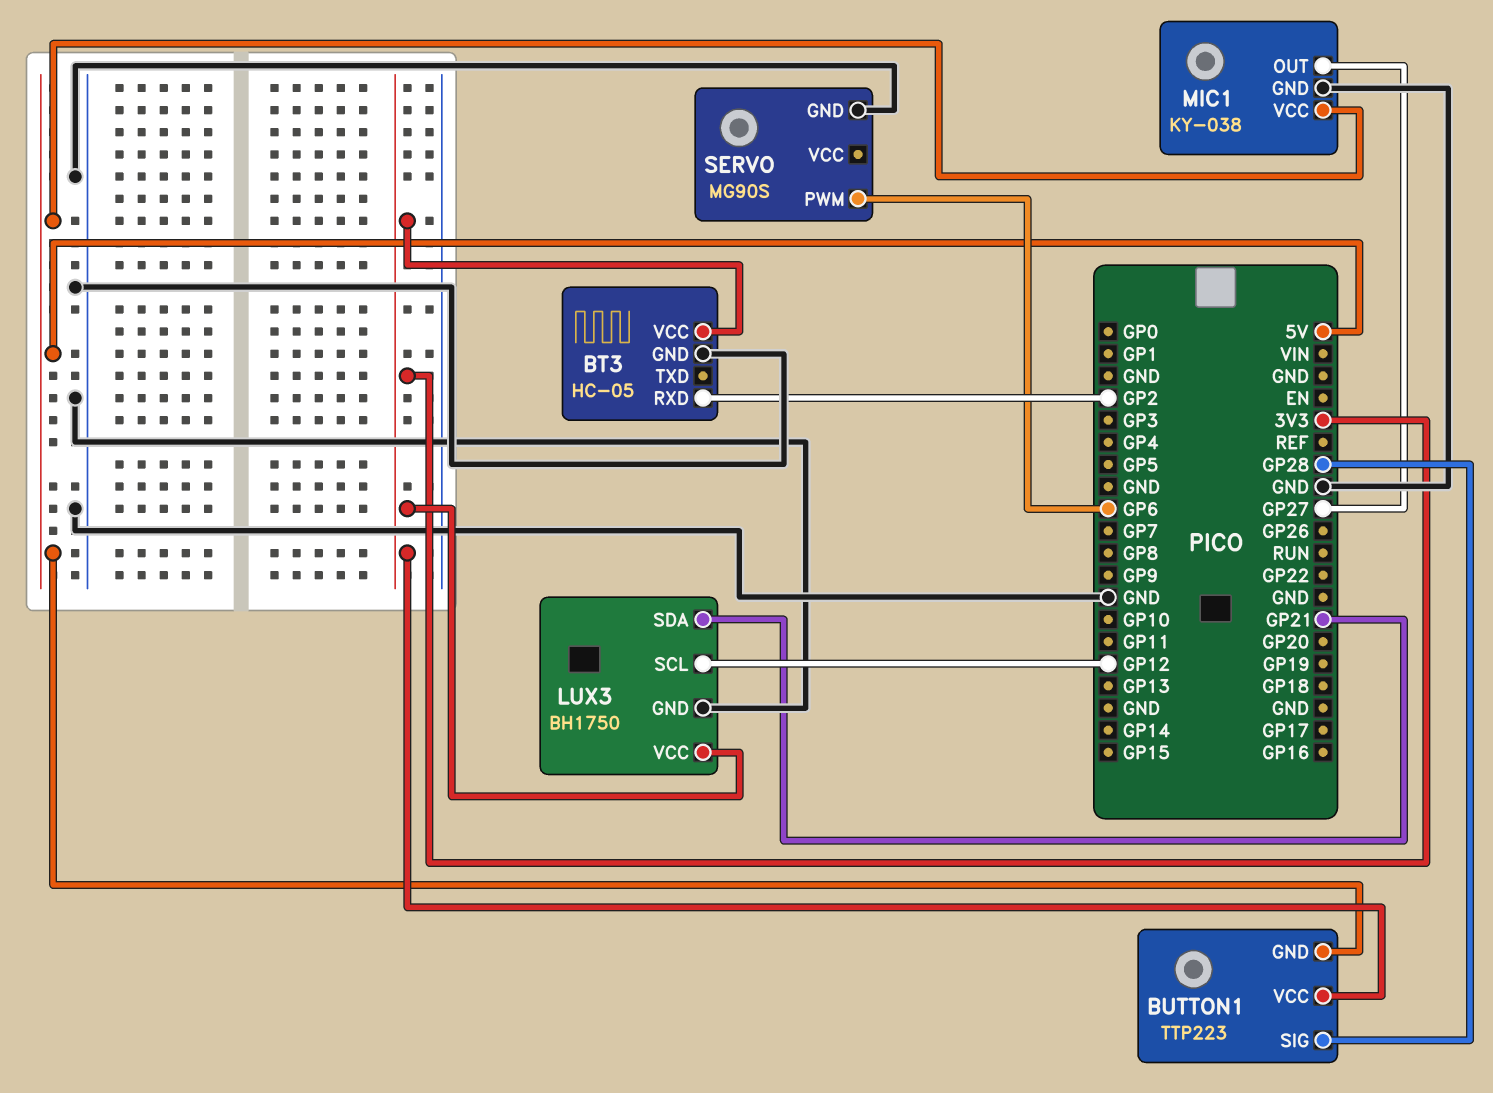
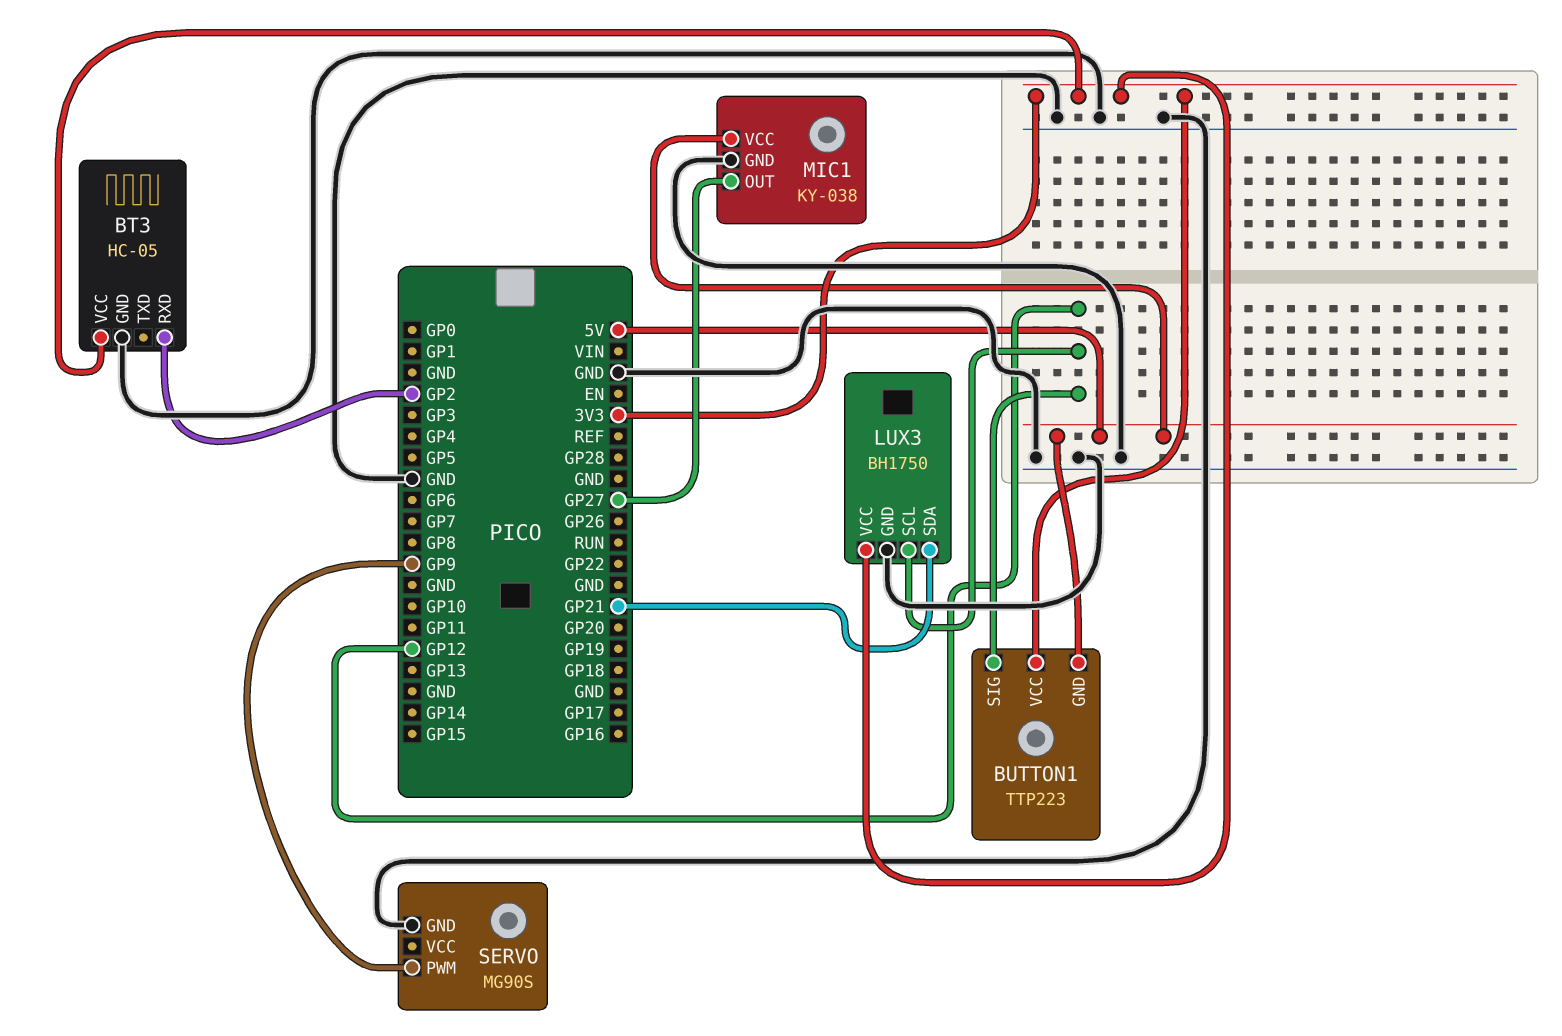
BUTTON1 pin SIG: GP28 -> GP12
SERVO pin PWM: GP6 -> GP9

